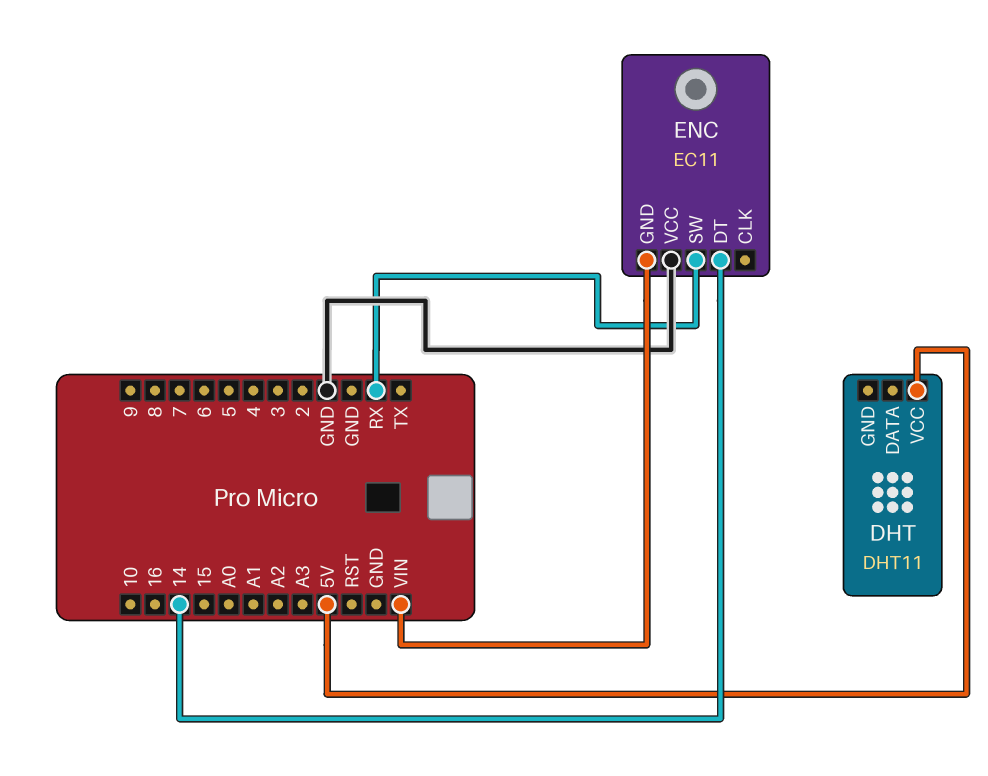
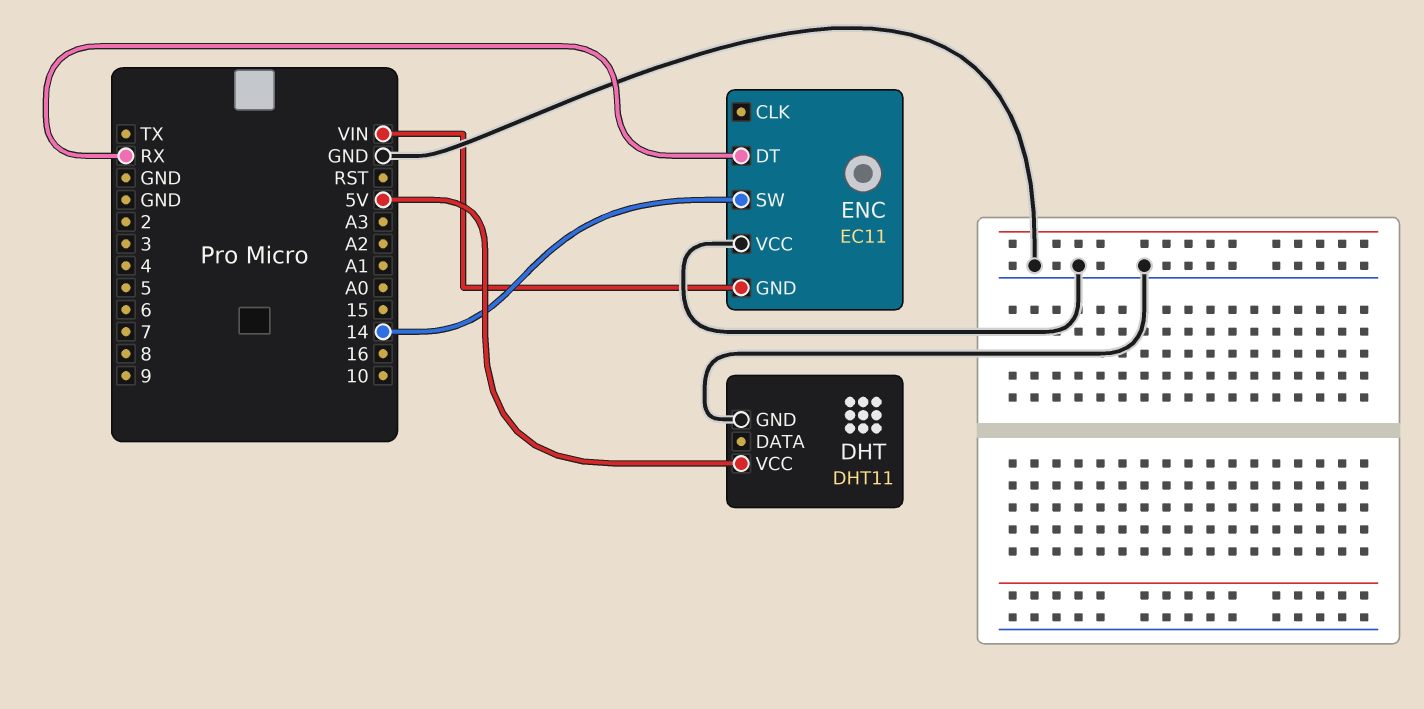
DHT pin GND: none -> GND
ENC pin DT: 14 -> RX
ENC pin SW: RX -> 14

